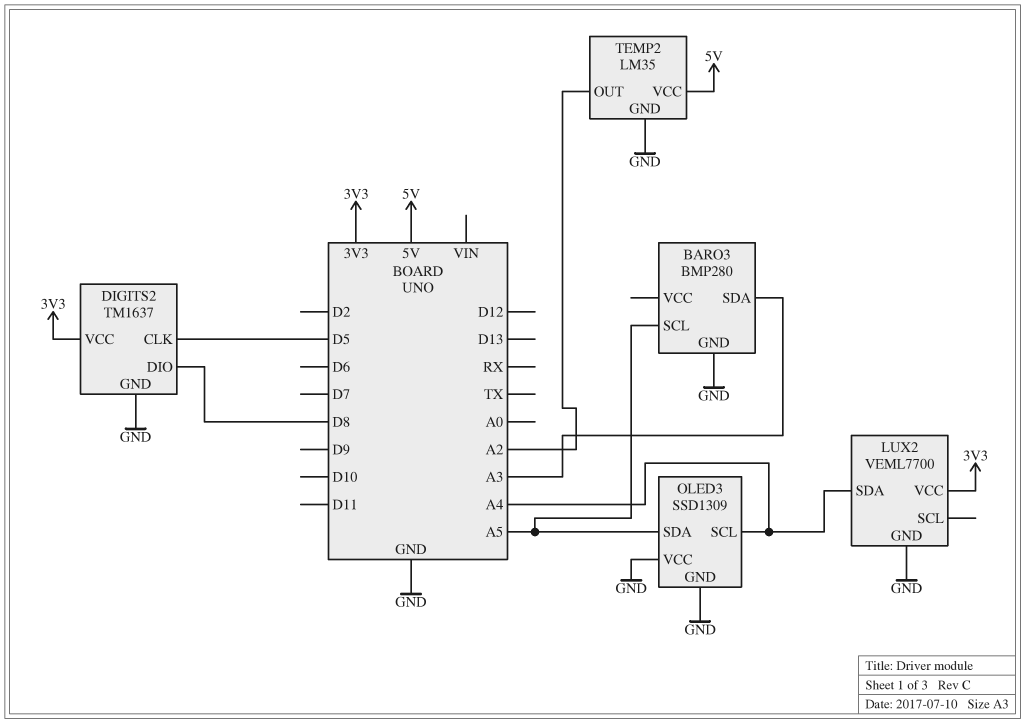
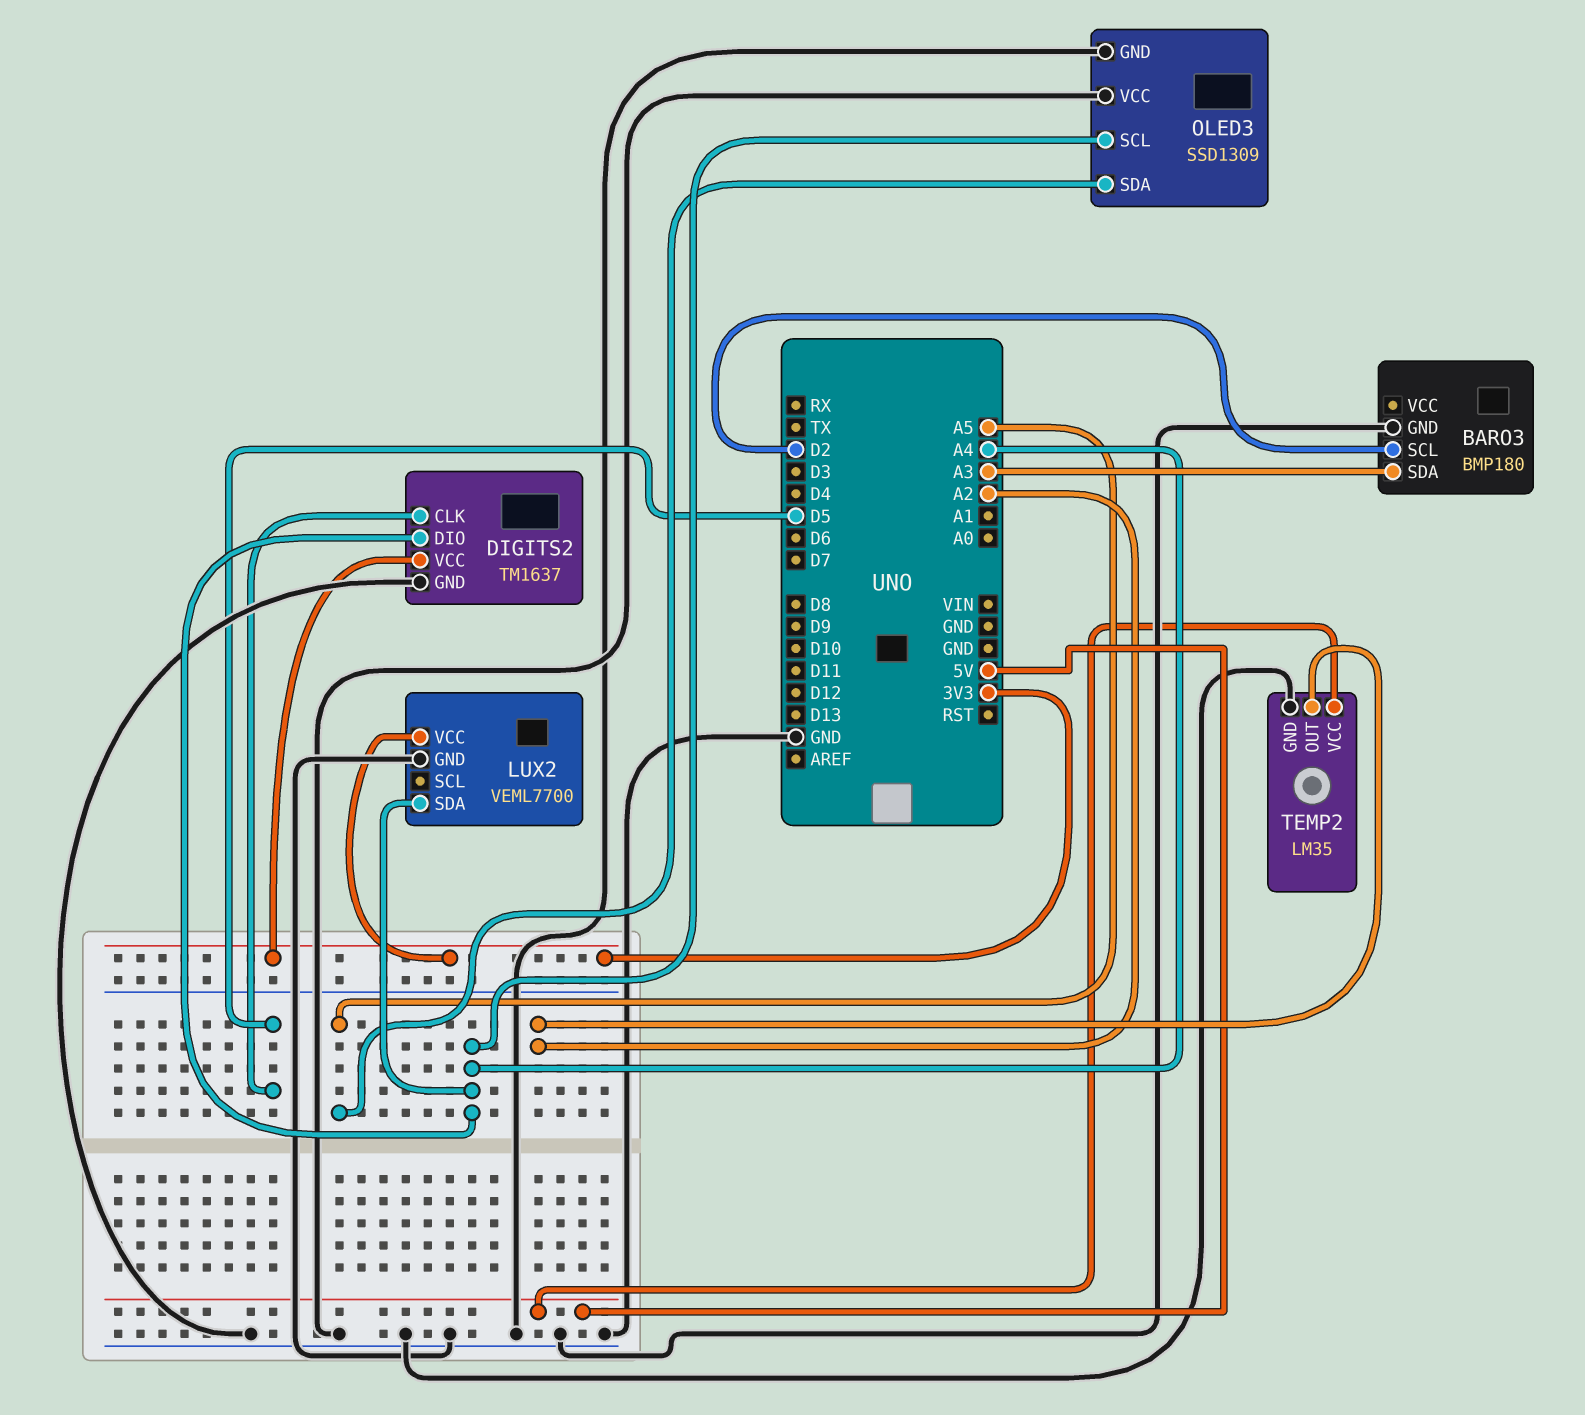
BARO3: BMP280 -> BMP180
BARO3 pin SCL: A5 -> D2
DIGITS2 pin DIO: D8 -> A4

